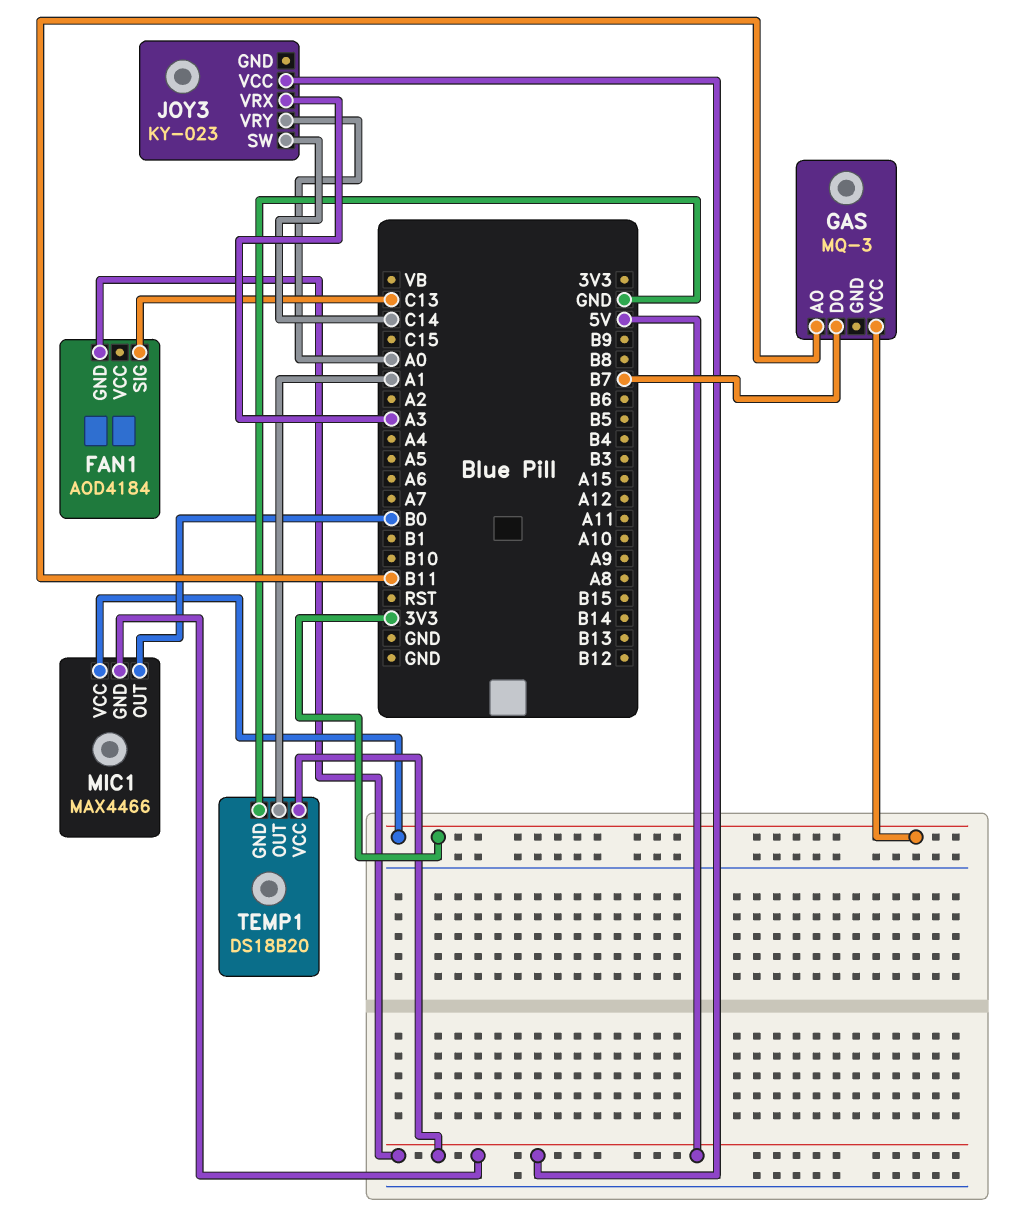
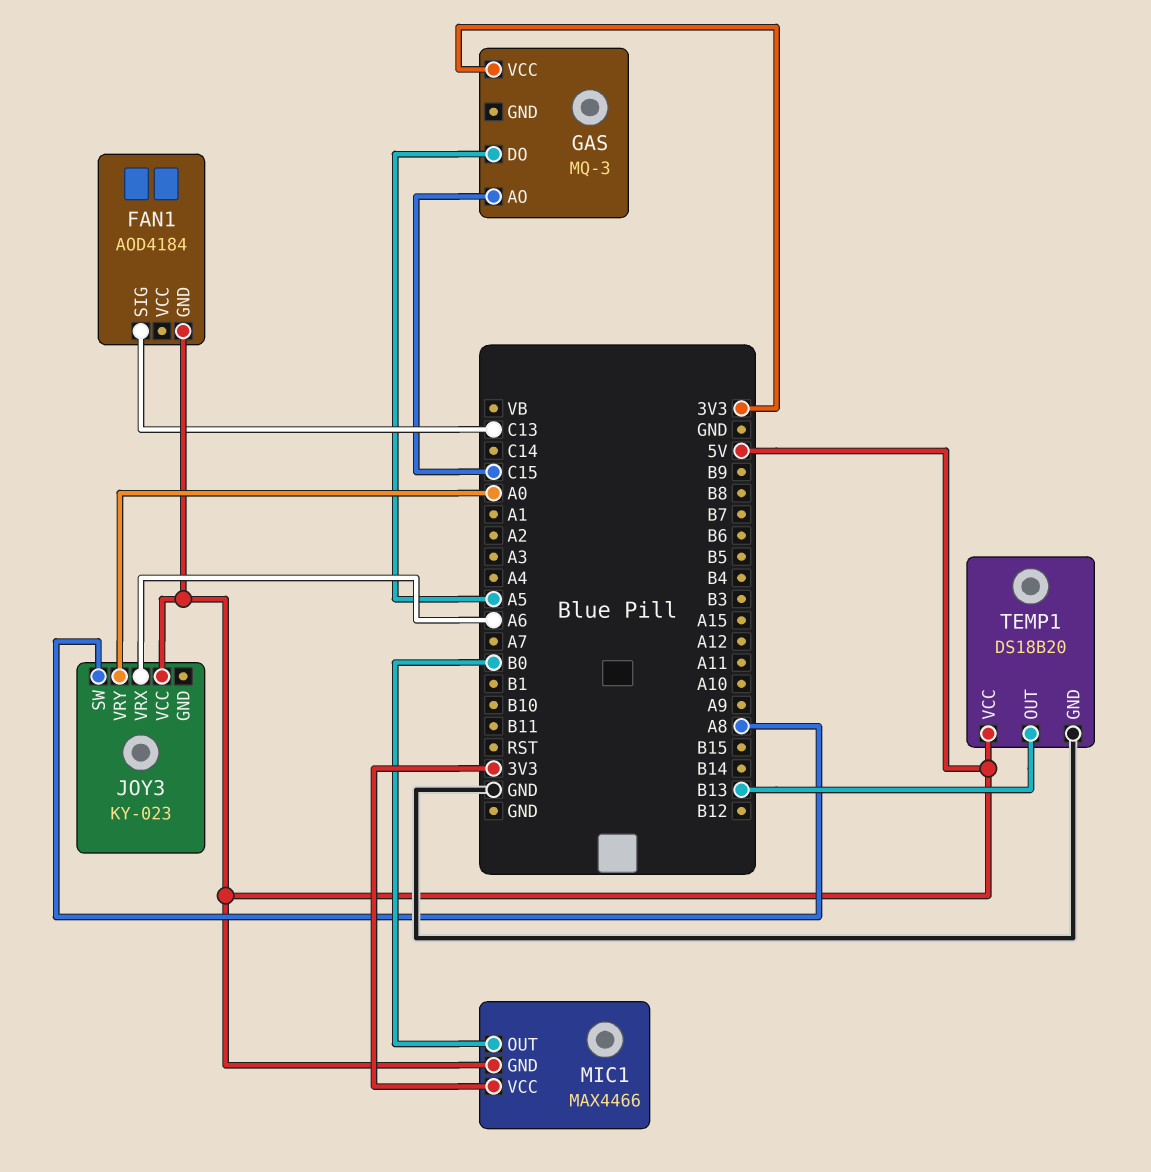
GAS pin AO: B11 -> C15
GAS pin DO: B7 -> A5
JOY3 pin SW: C14 -> A8
JOY3 pin VRX: A3 -> A6
TEMP1 pin OUT: A1 -> B13

